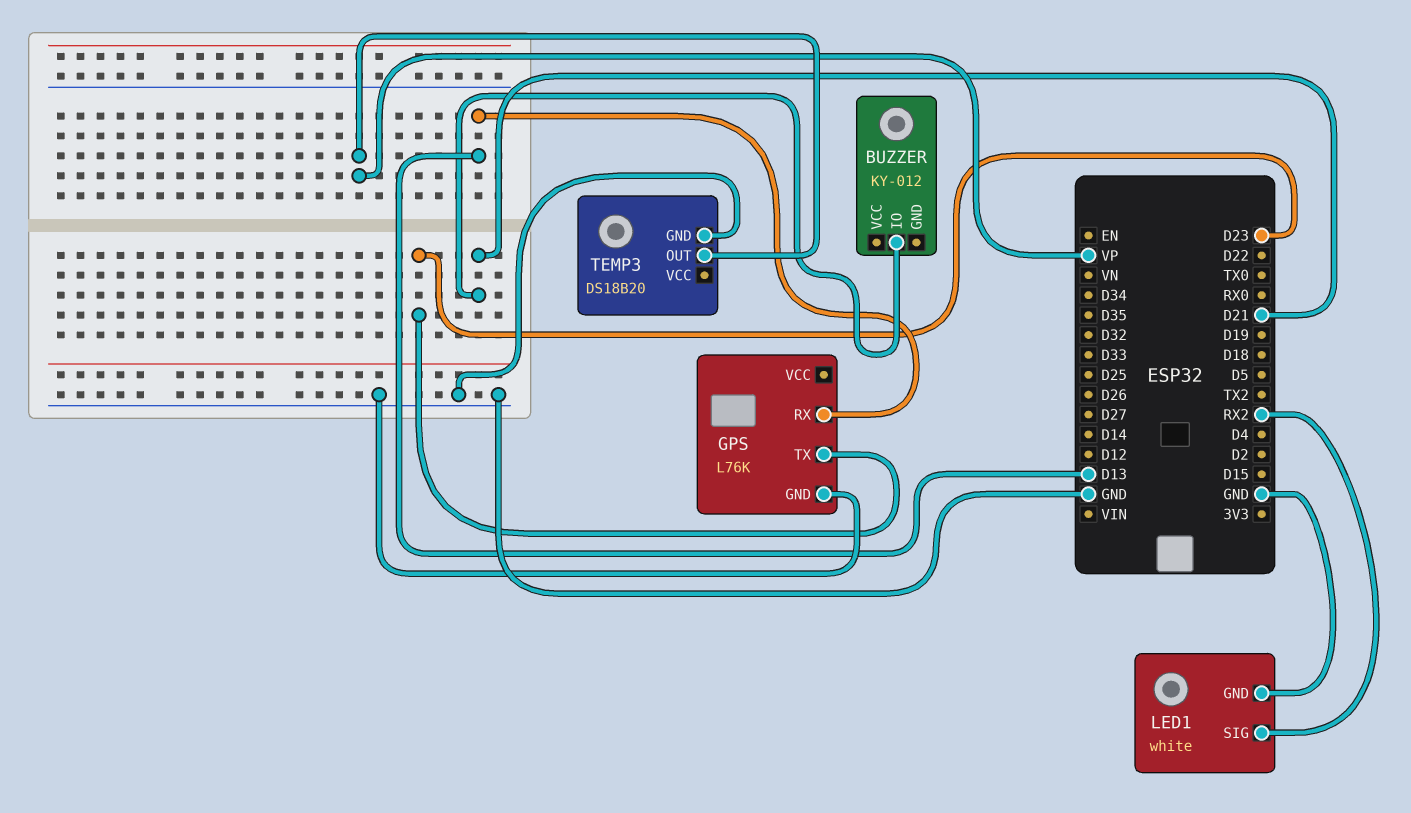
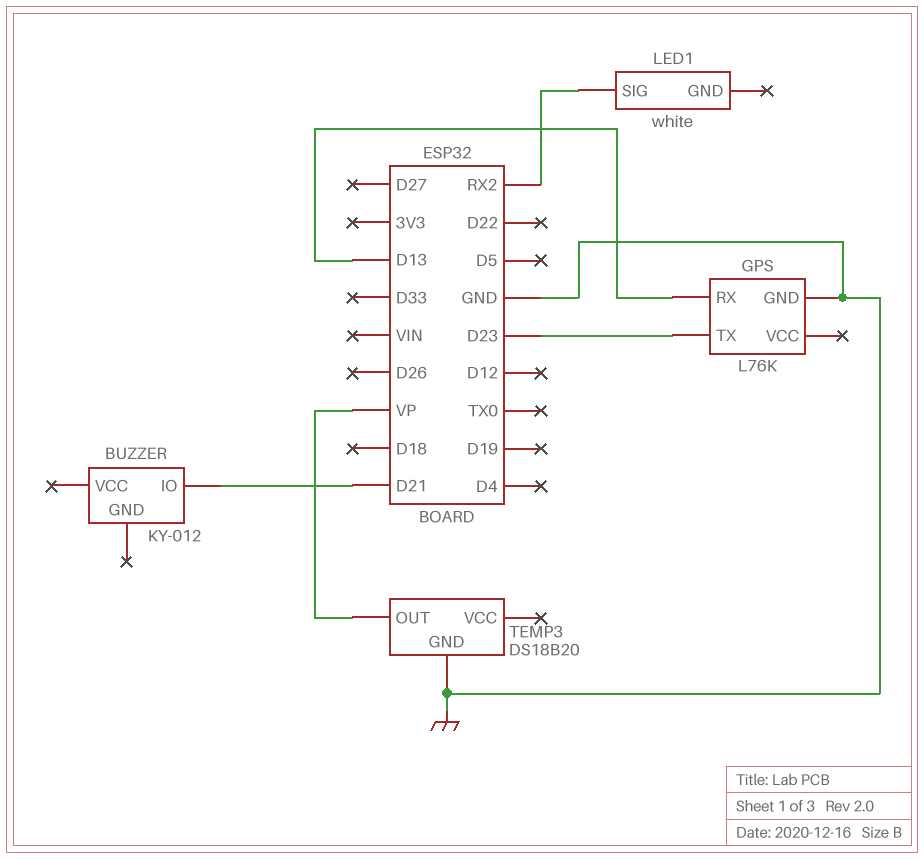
LED1 pin GND: GND -> none

